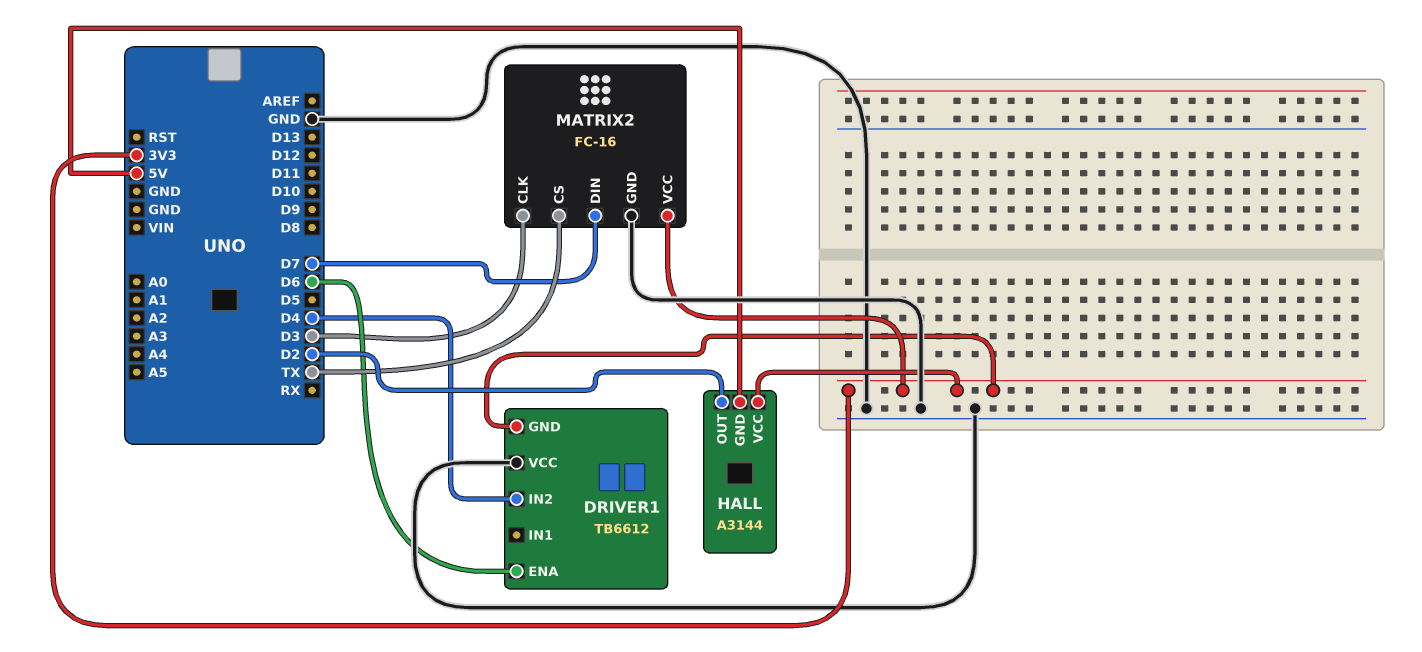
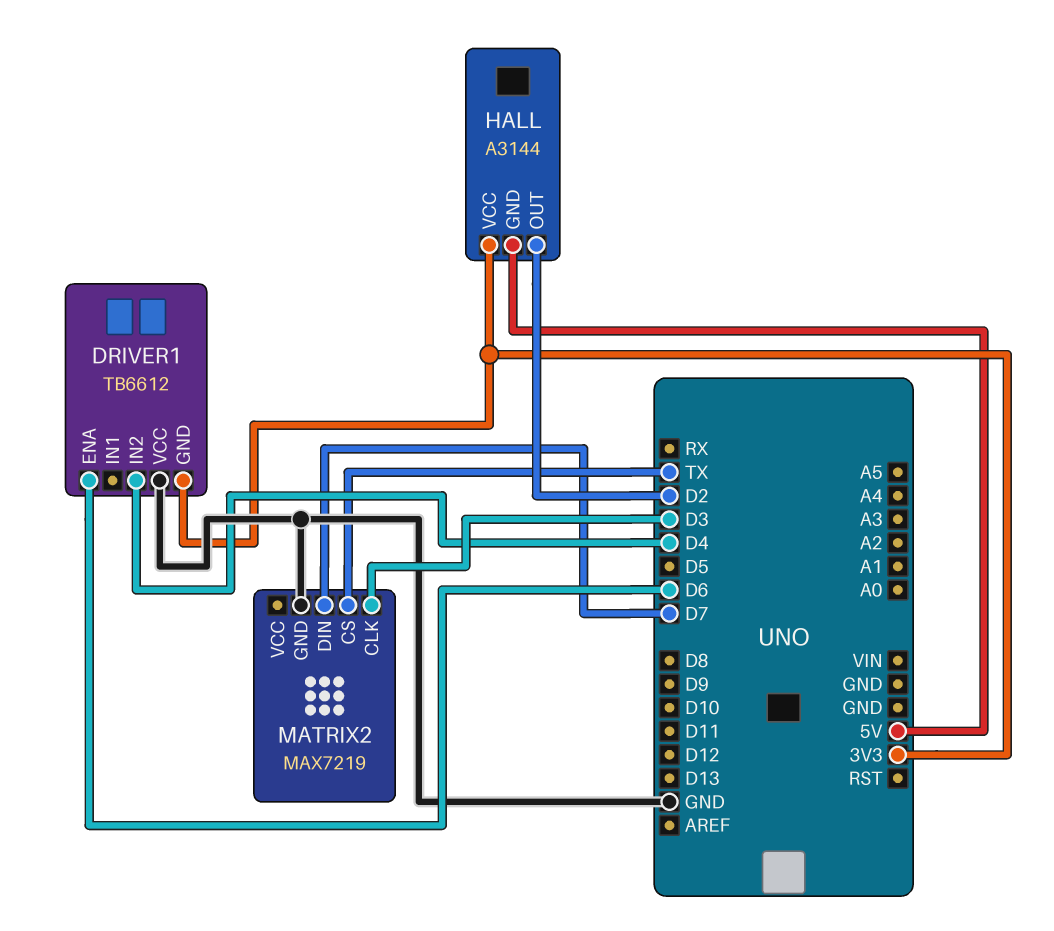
MATRIX2: FC-16 -> MAX7219
MATRIX2 pin VCC: 3V3 -> none

